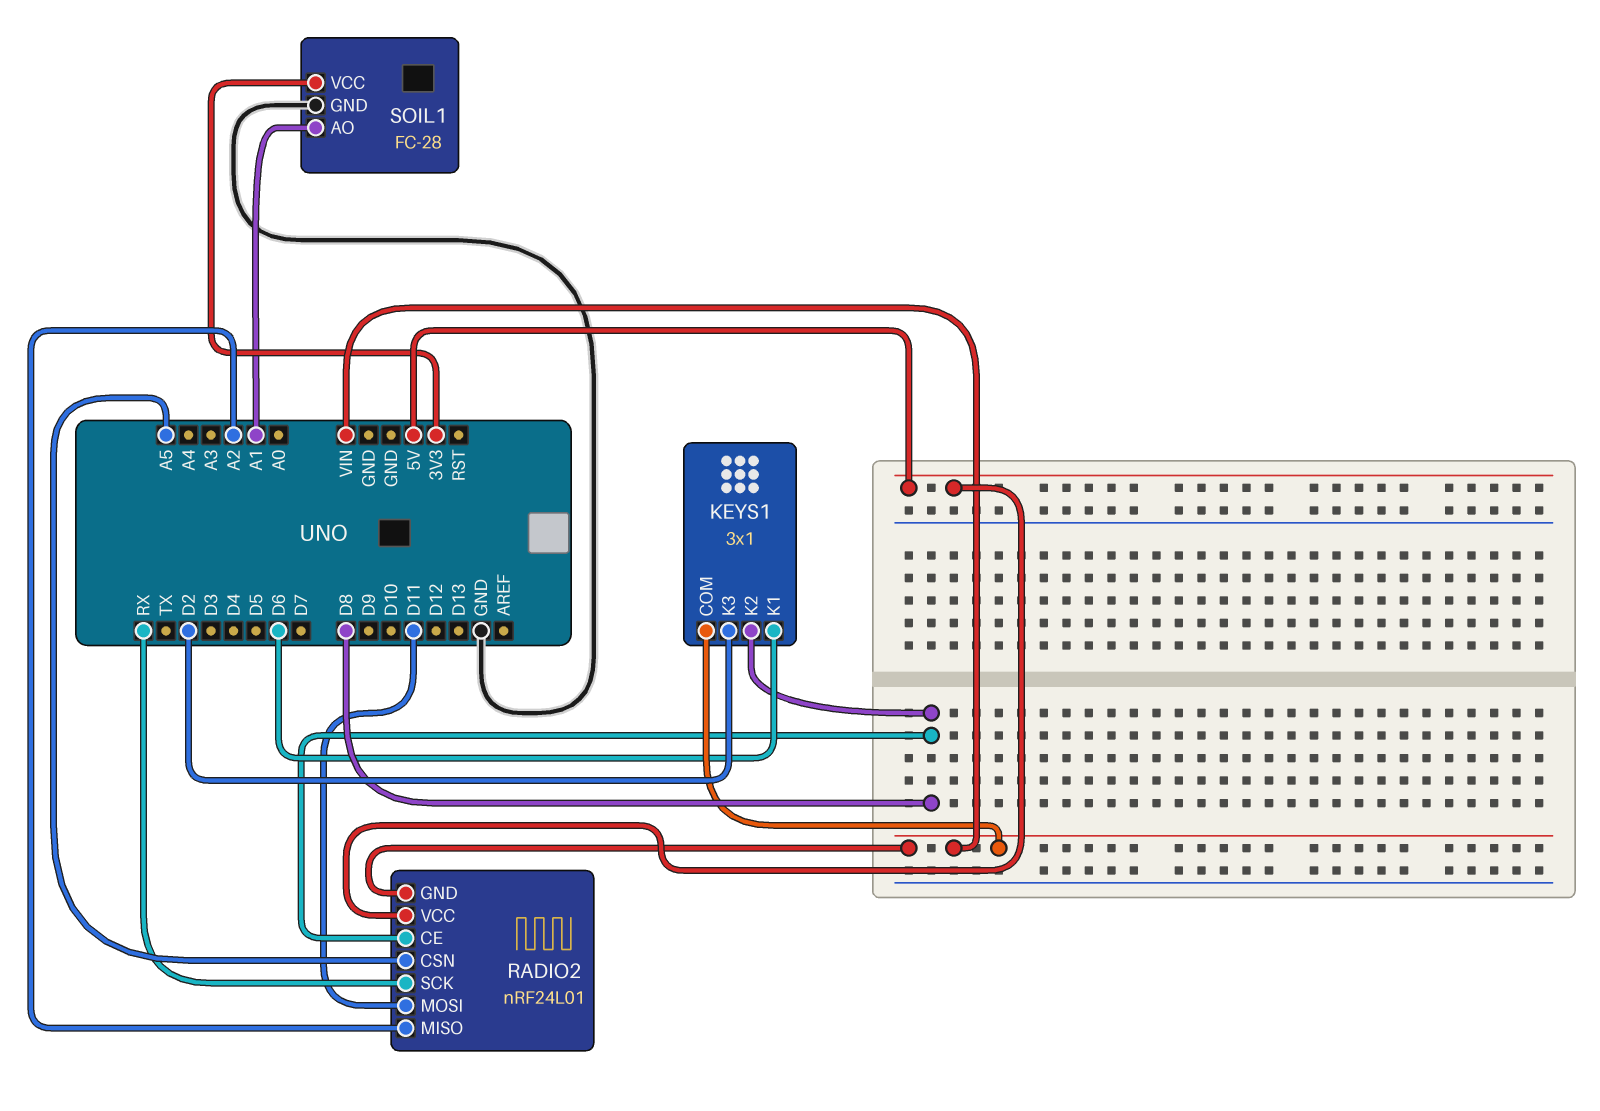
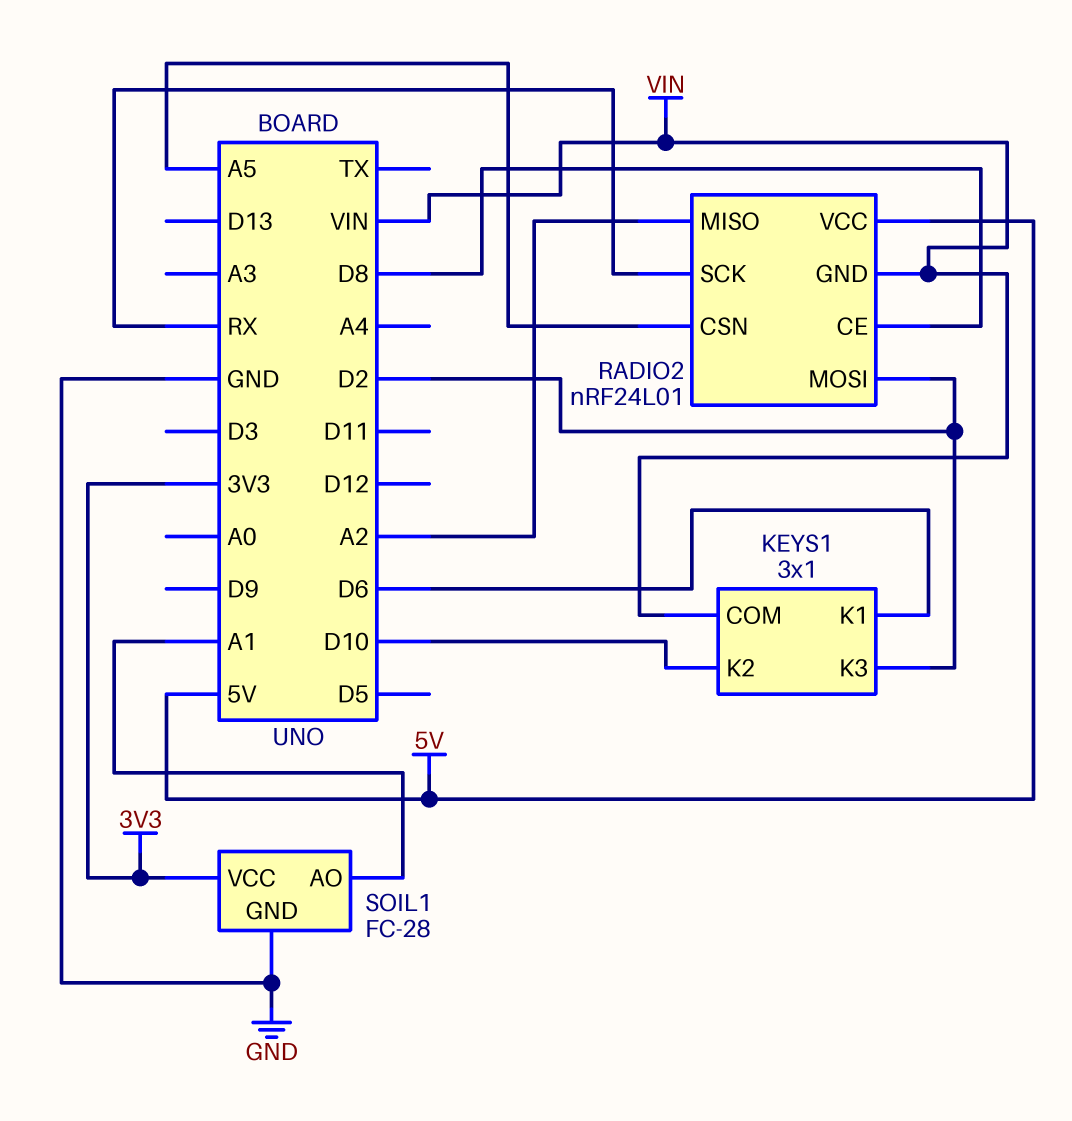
KEYS1 pin K2: D8 -> D10
RADIO2 pin MOSI: D11 -> D2

